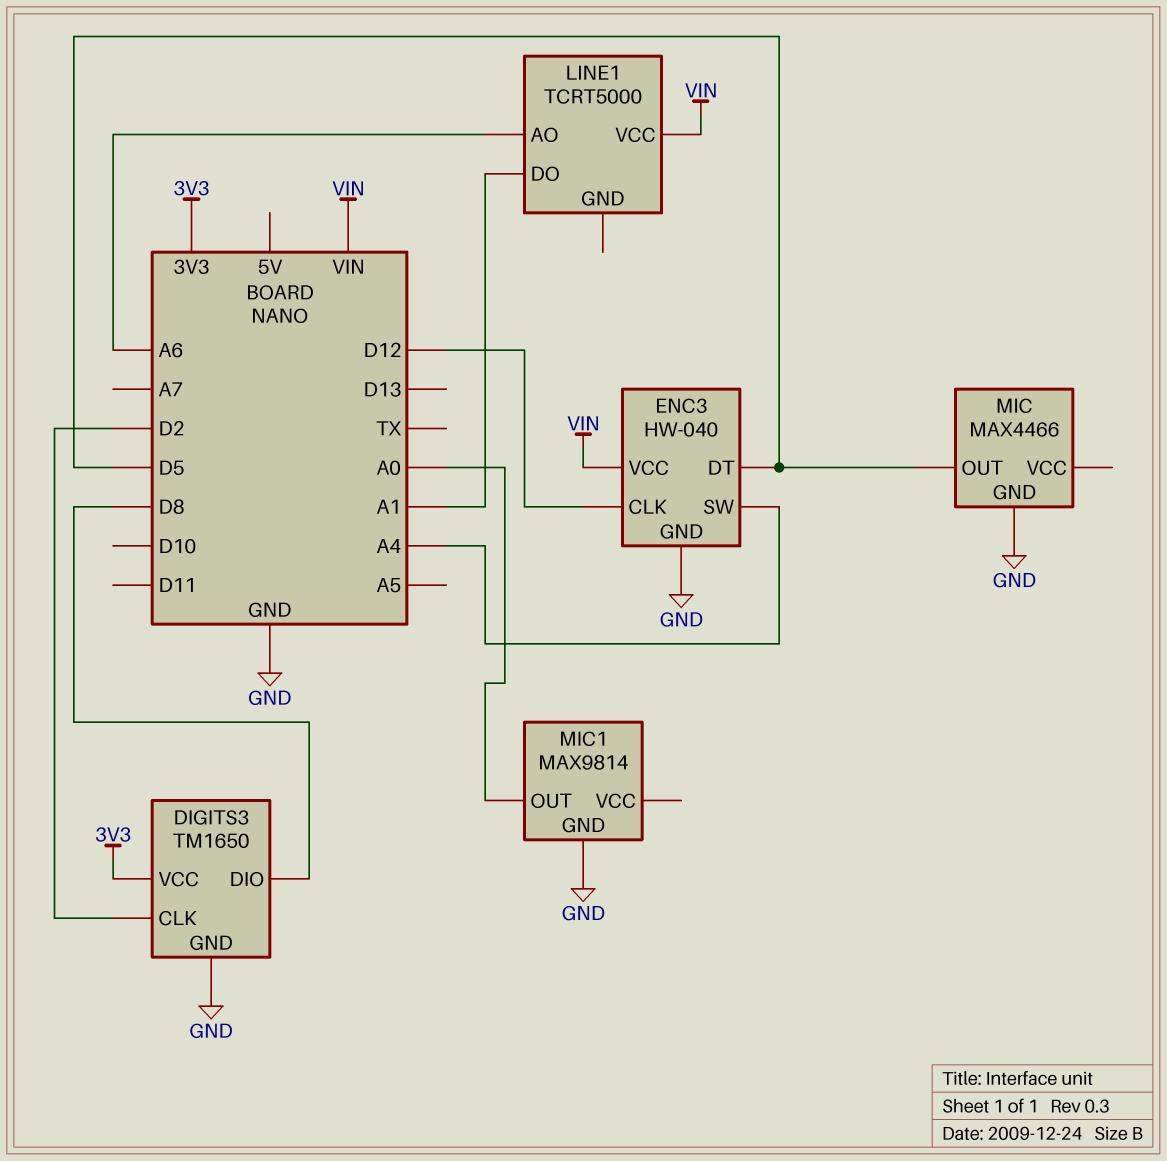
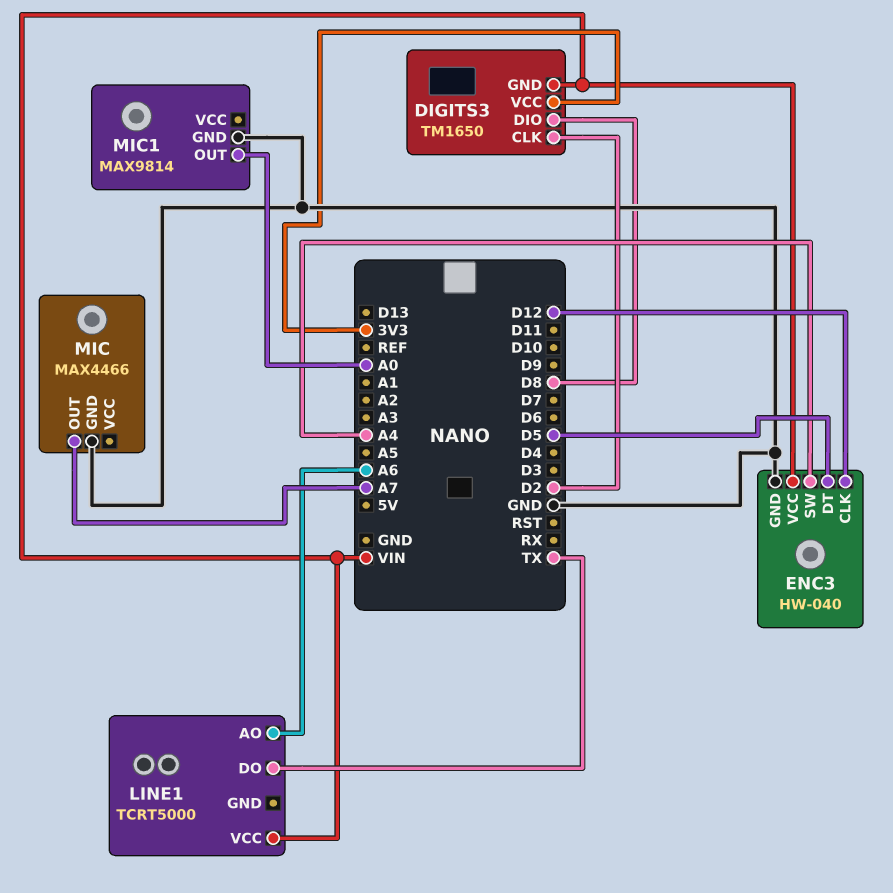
DIGITS3 pin GND: GND -> VIN
LINE1 pin DO: A1 -> TX
MIC pin OUT: D5 -> A7

